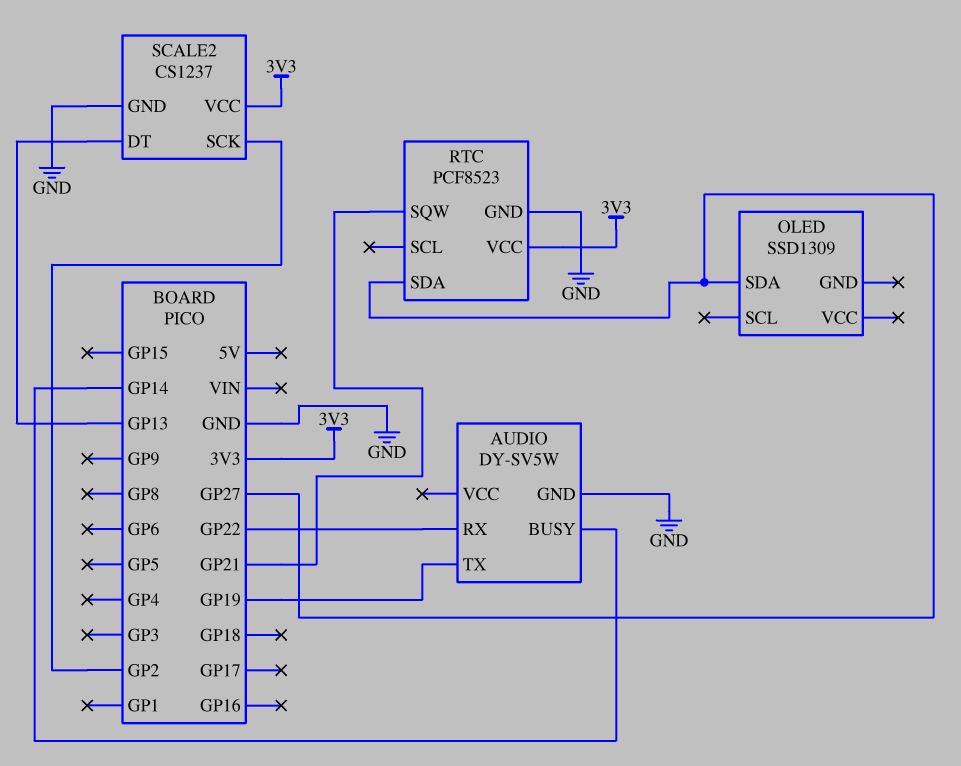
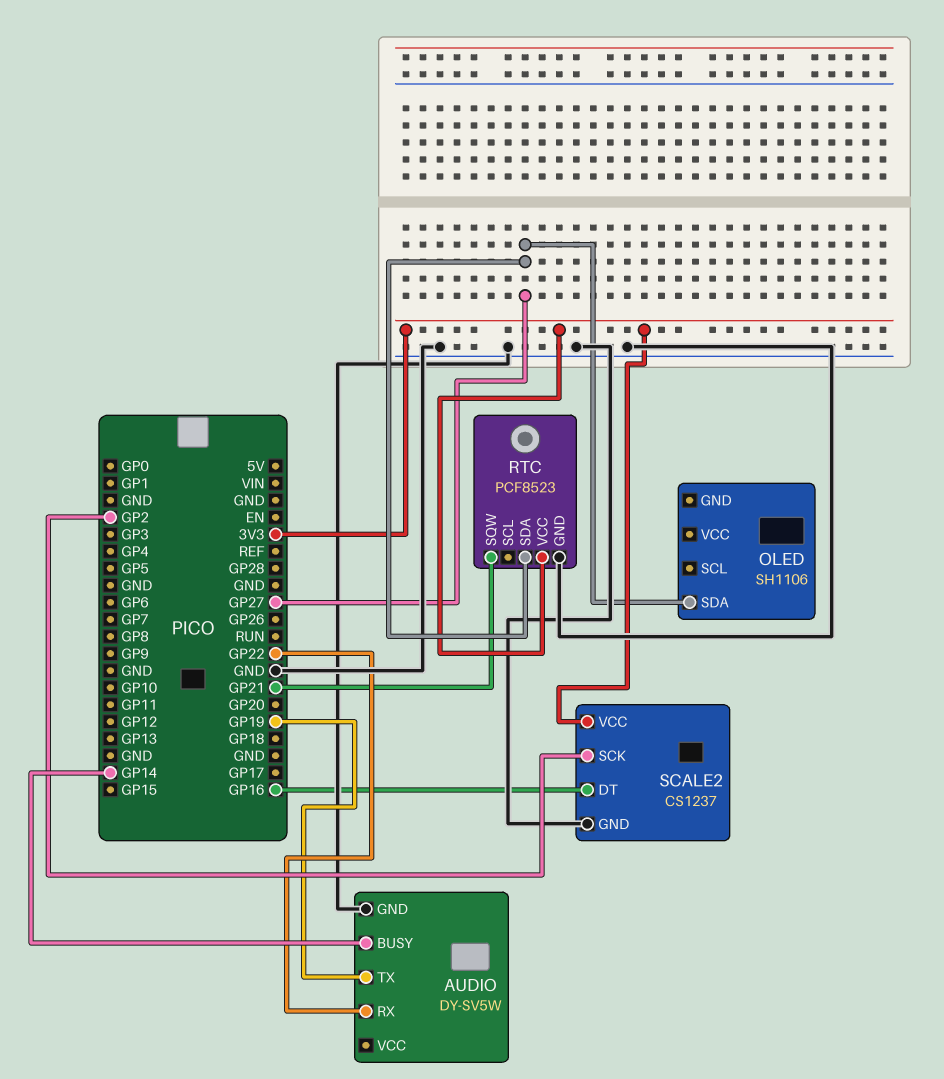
OLED: SSD1309 -> SH1106
SCALE2 pin DT: GP13 -> GP16

